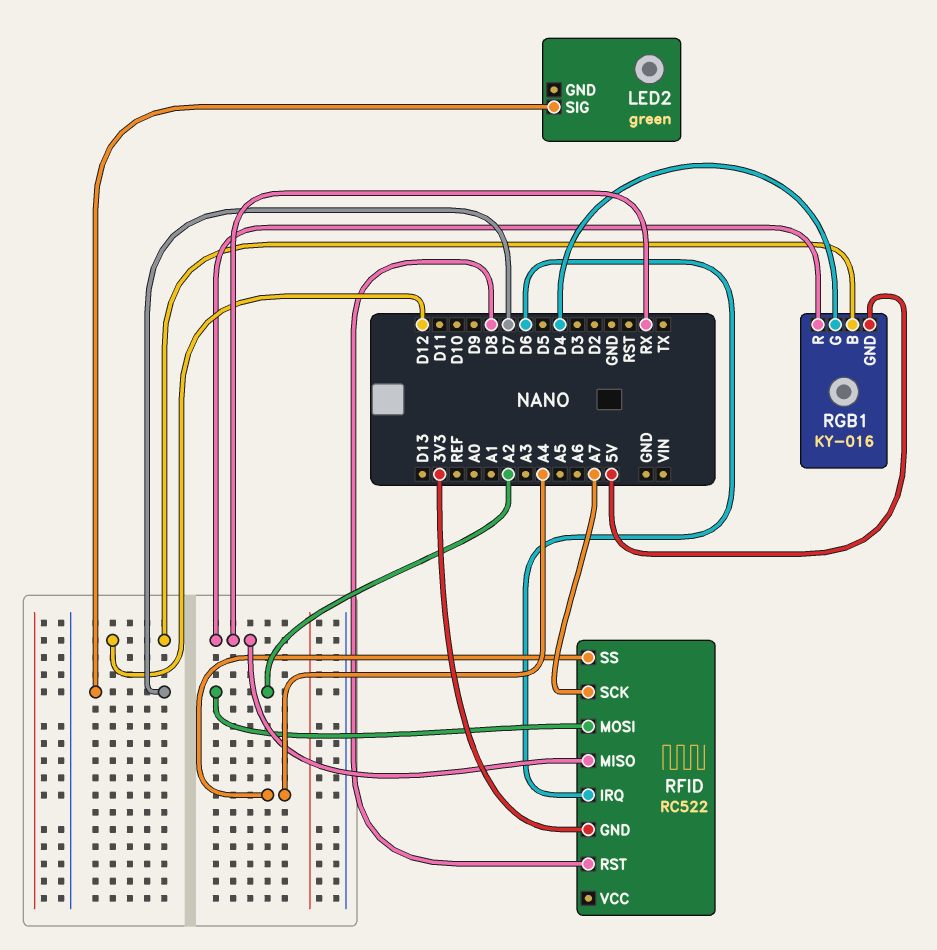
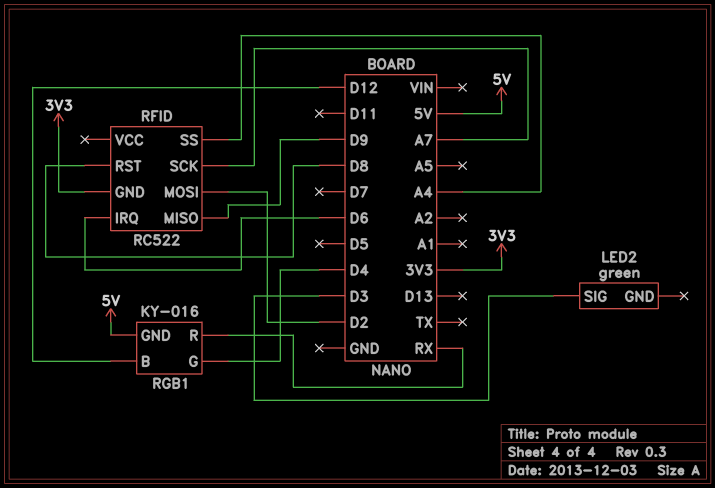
LED2 pin SIG: D7 -> D3
RFID pin MISO: RX -> D9
RFID pin MOSI: A2 -> D2

